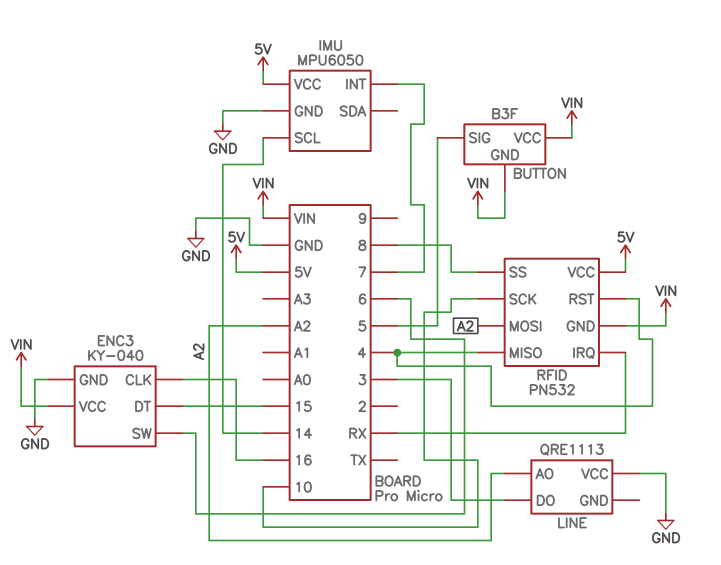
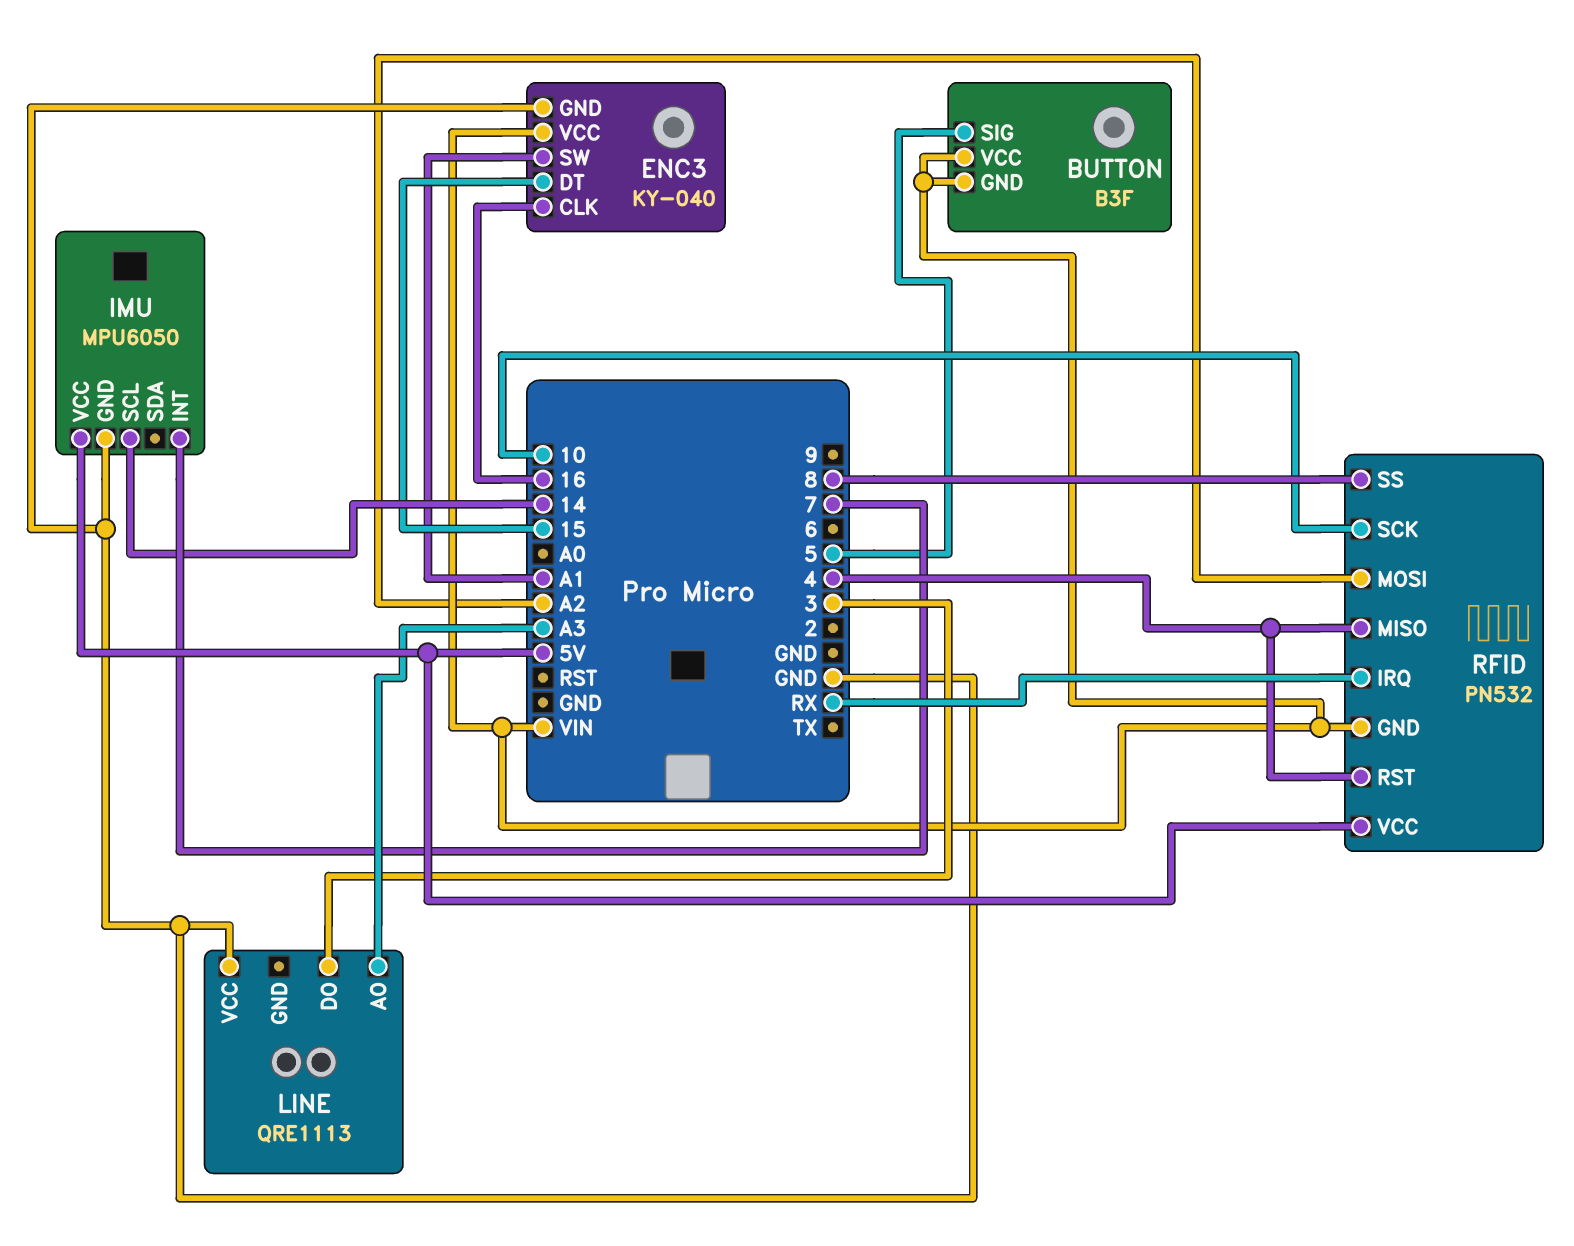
ENC3 pin SW: 6 -> A1
LINE pin AO: A2 -> A3

